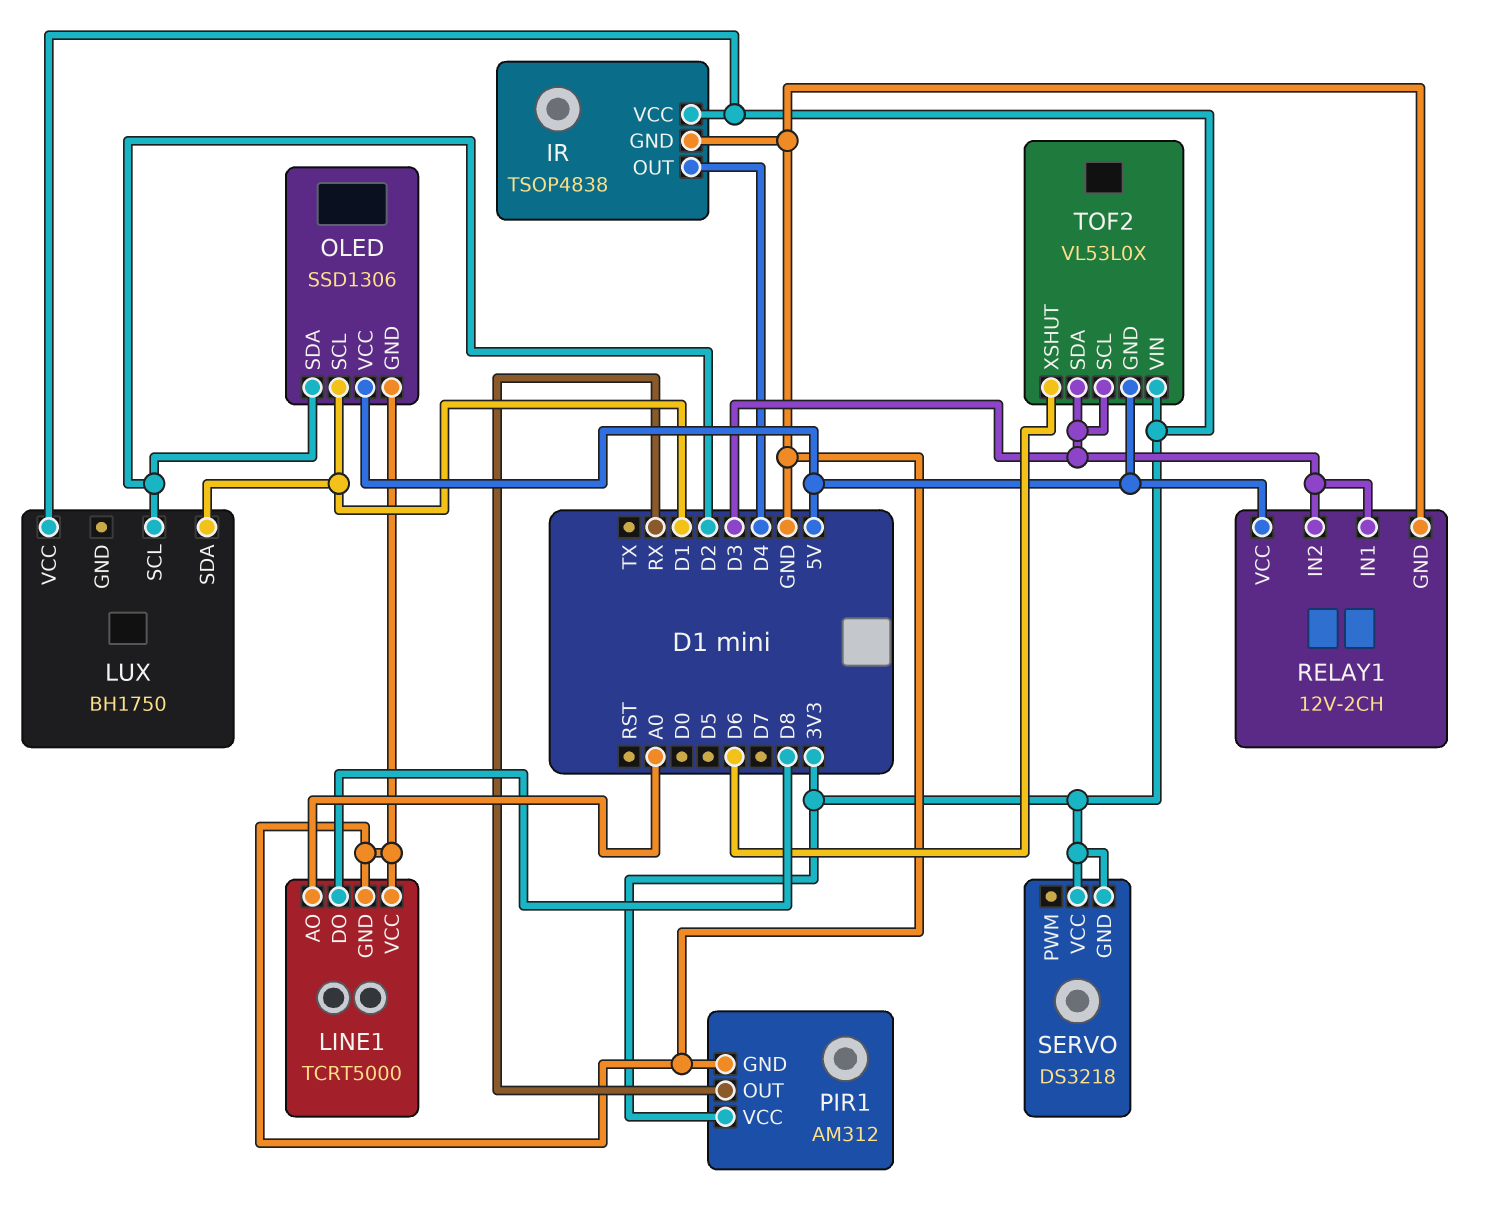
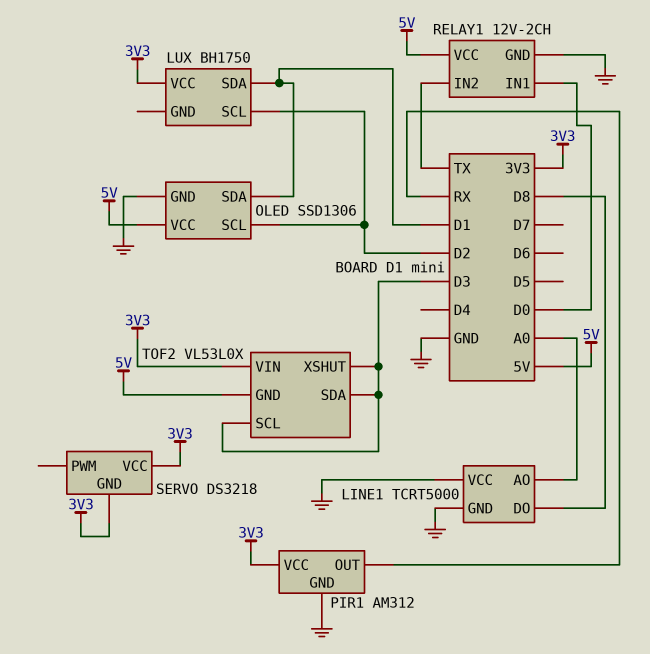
IR: TSOP4838 -> none
IR pin GND: GND -> none
IR pin OUT: D4 -> none
IR pin VCC: 3V3 -> none
OLED pin SCL: D1 -> D2
OLED pin SDA: D2 -> D1
RELAY1 pin IN1: D3 -> D0
RELAY1 pin IN2: D3 -> TX
TOF2 pin XSHUT: D6 -> D3

